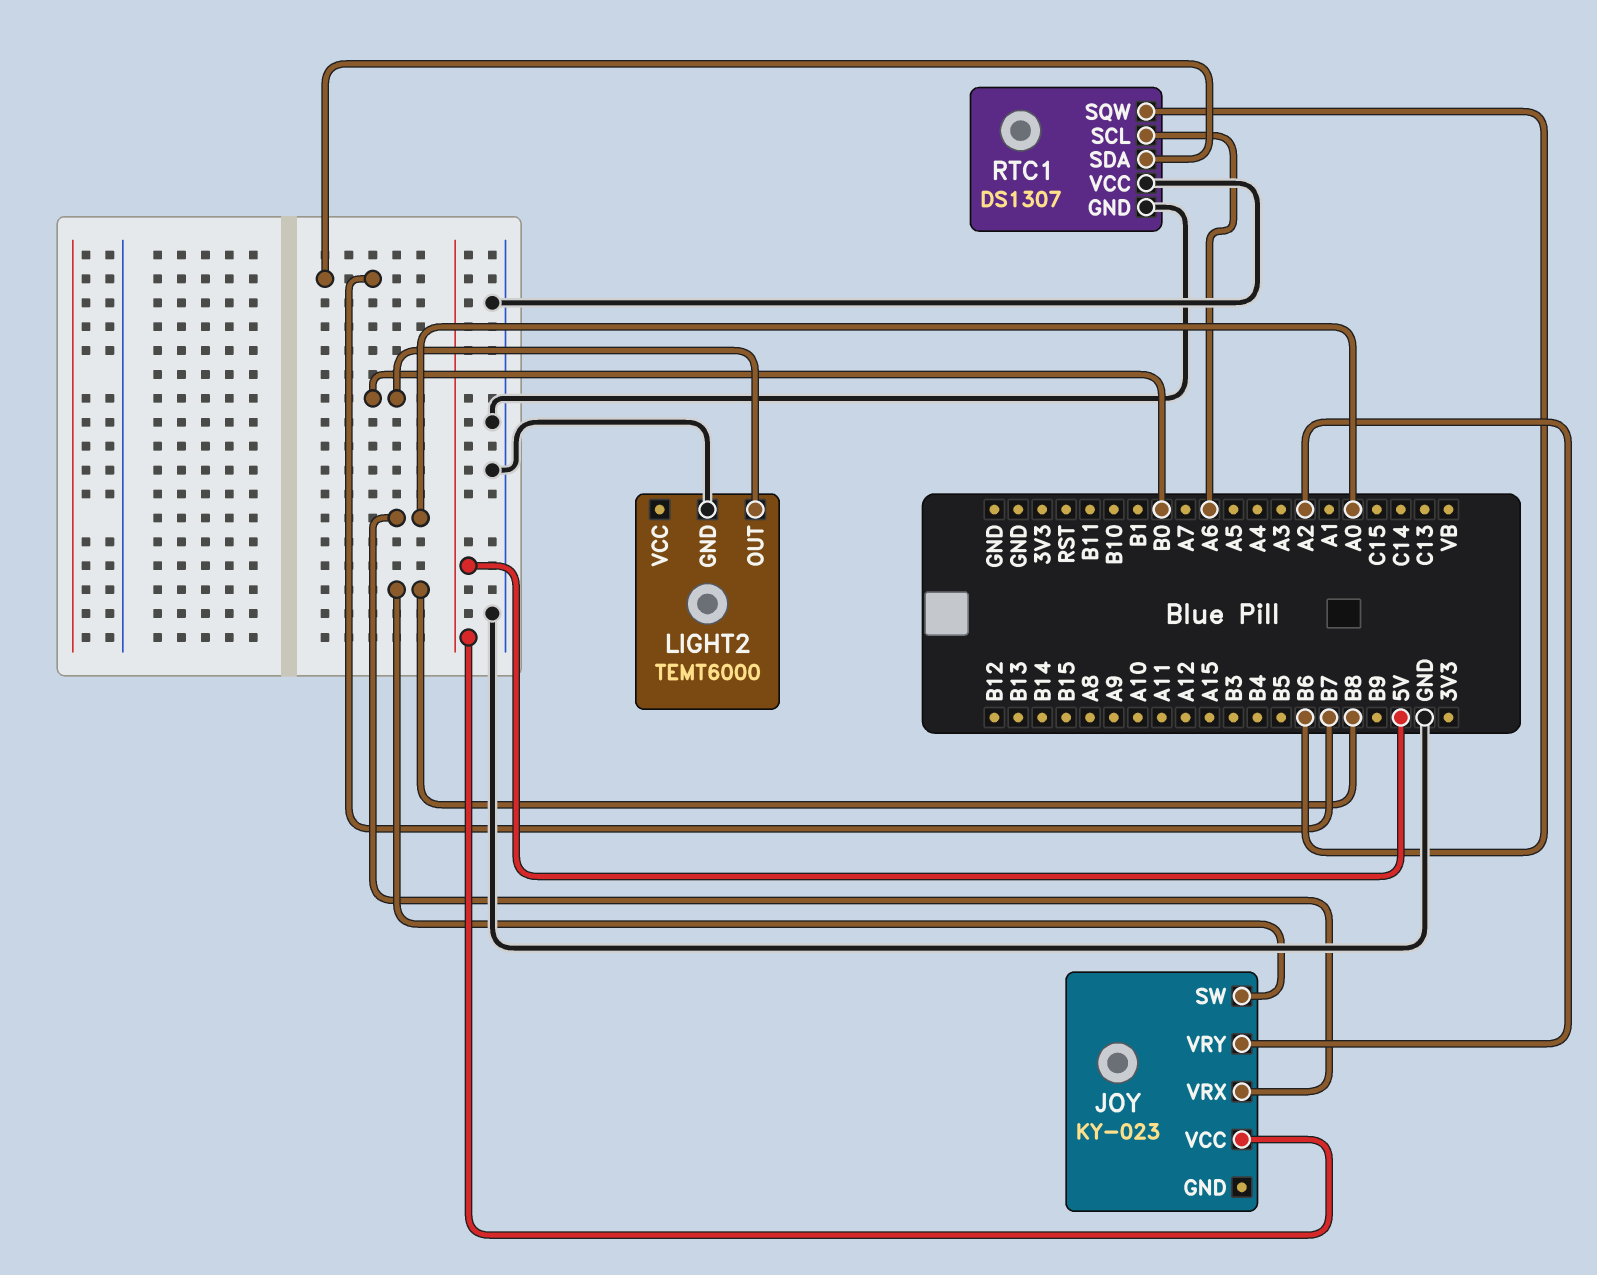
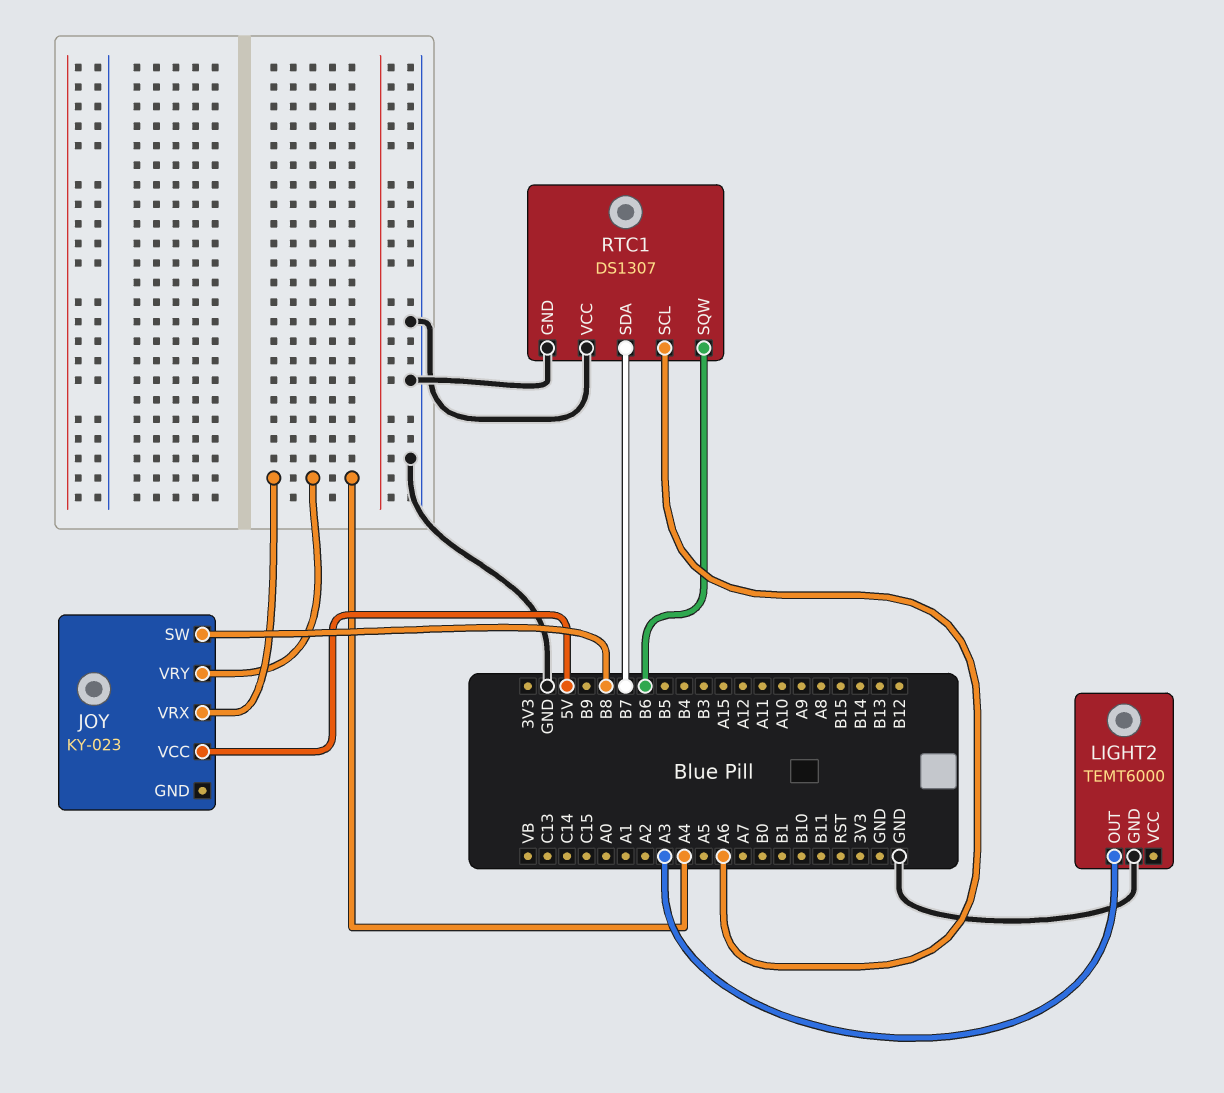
JOY pin VRX: A0 -> A4
JOY pin VRY: A2 -> A4
LIGHT2 pin OUT: B0 -> A3

